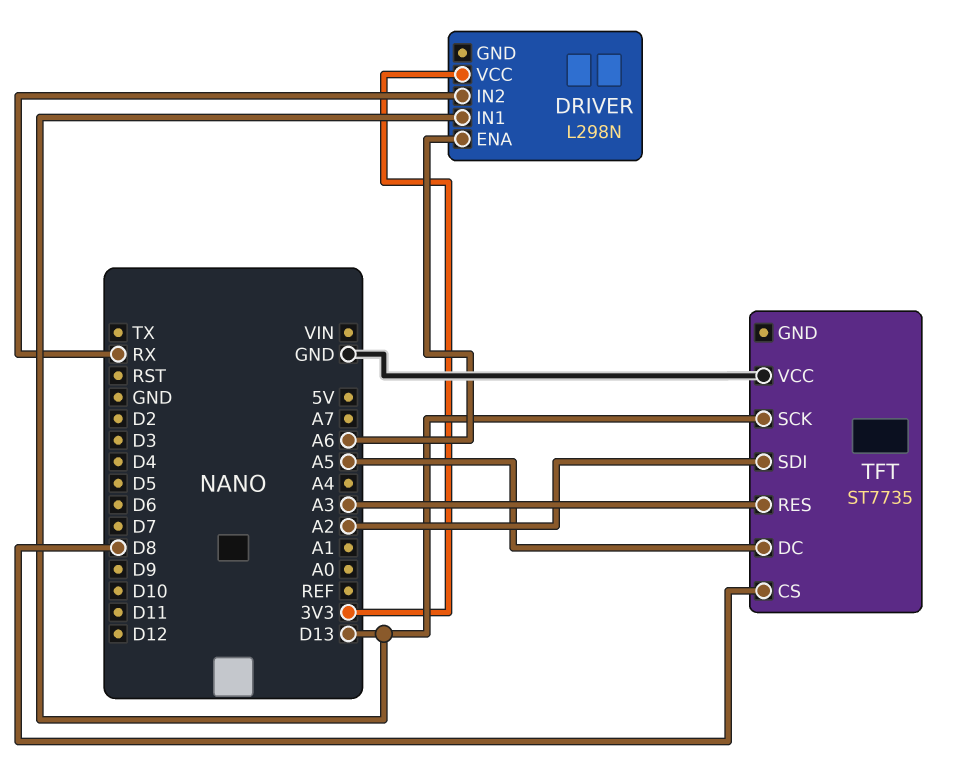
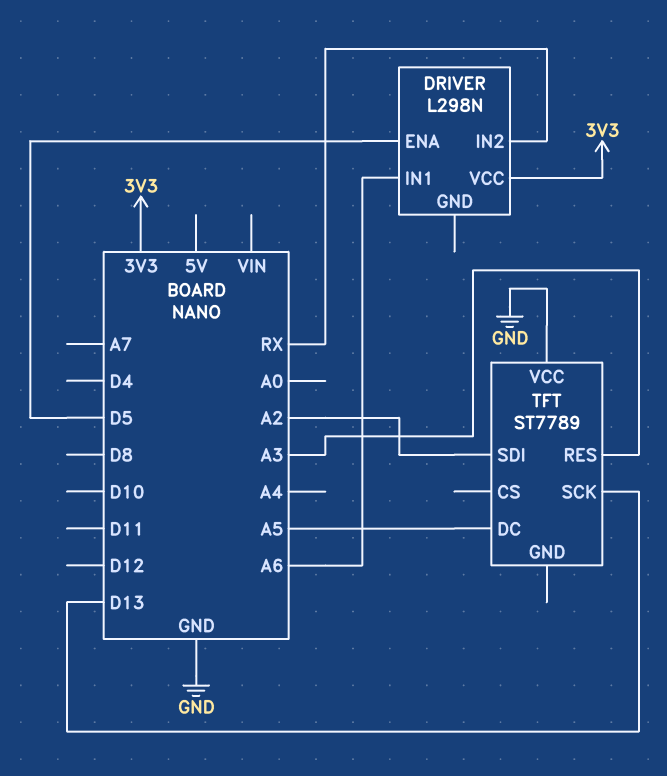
DRIVER pin ENA: A6 -> D5
DRIVER pin IN1: D13 -> A6
TFT: ST7735 -> ST7789
TFT pin CS: D8 -> none

